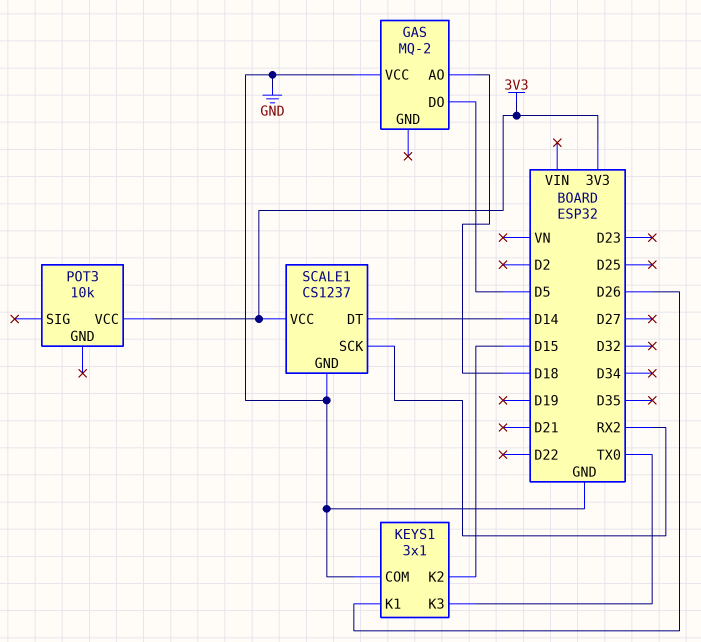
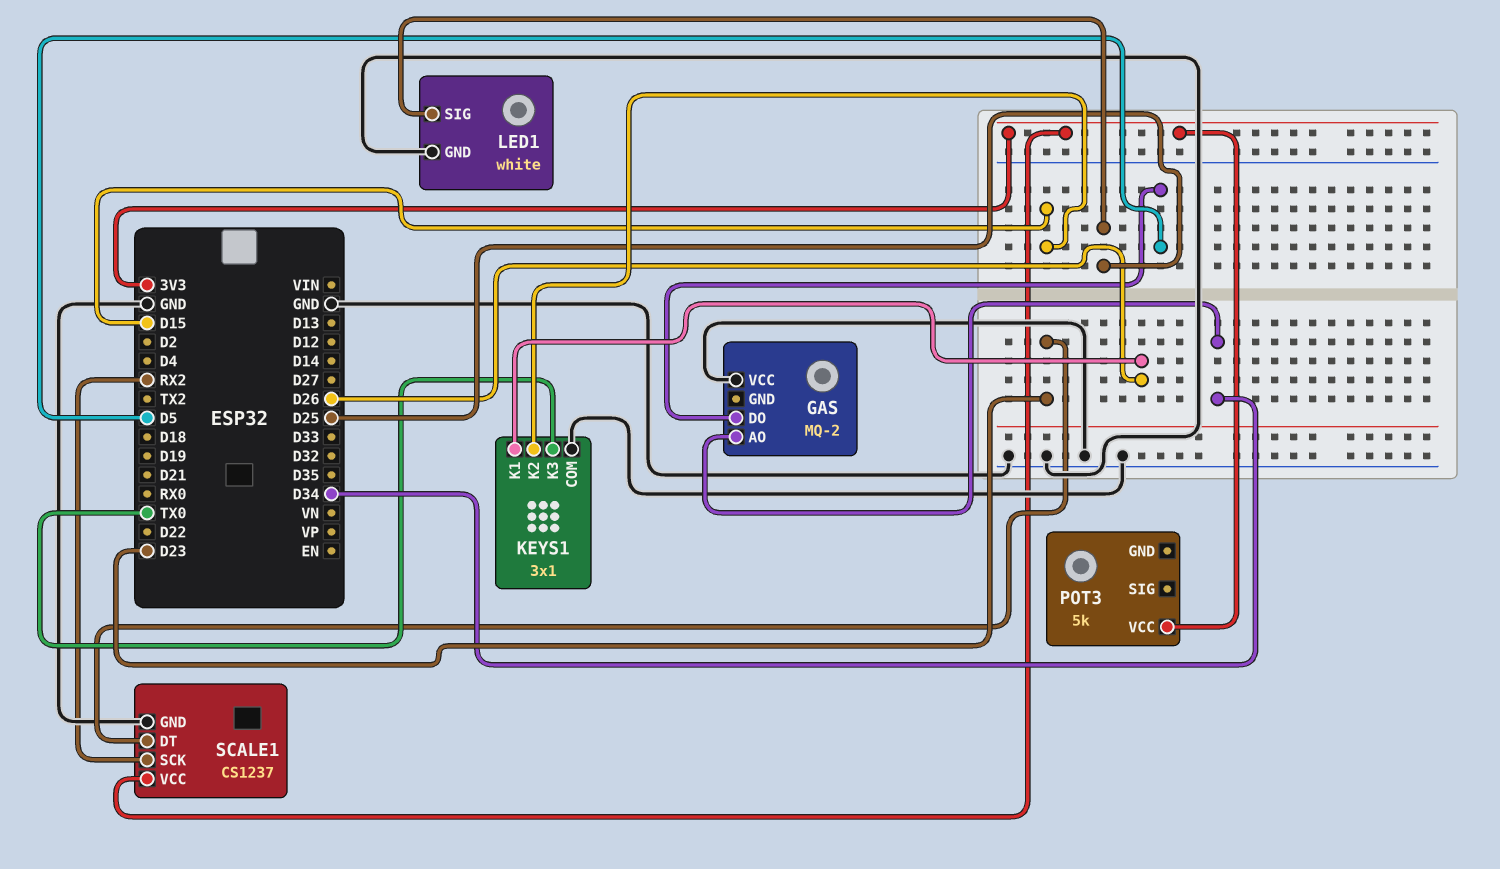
GAS pin AO: D18 -> D34
LED1: none -> white
LED1 pin GND: none -> GND
LED1 pin SIG: none -> D25
POT3: 10k -> 5k
SCALE1 pin DT: D14 -> D23

